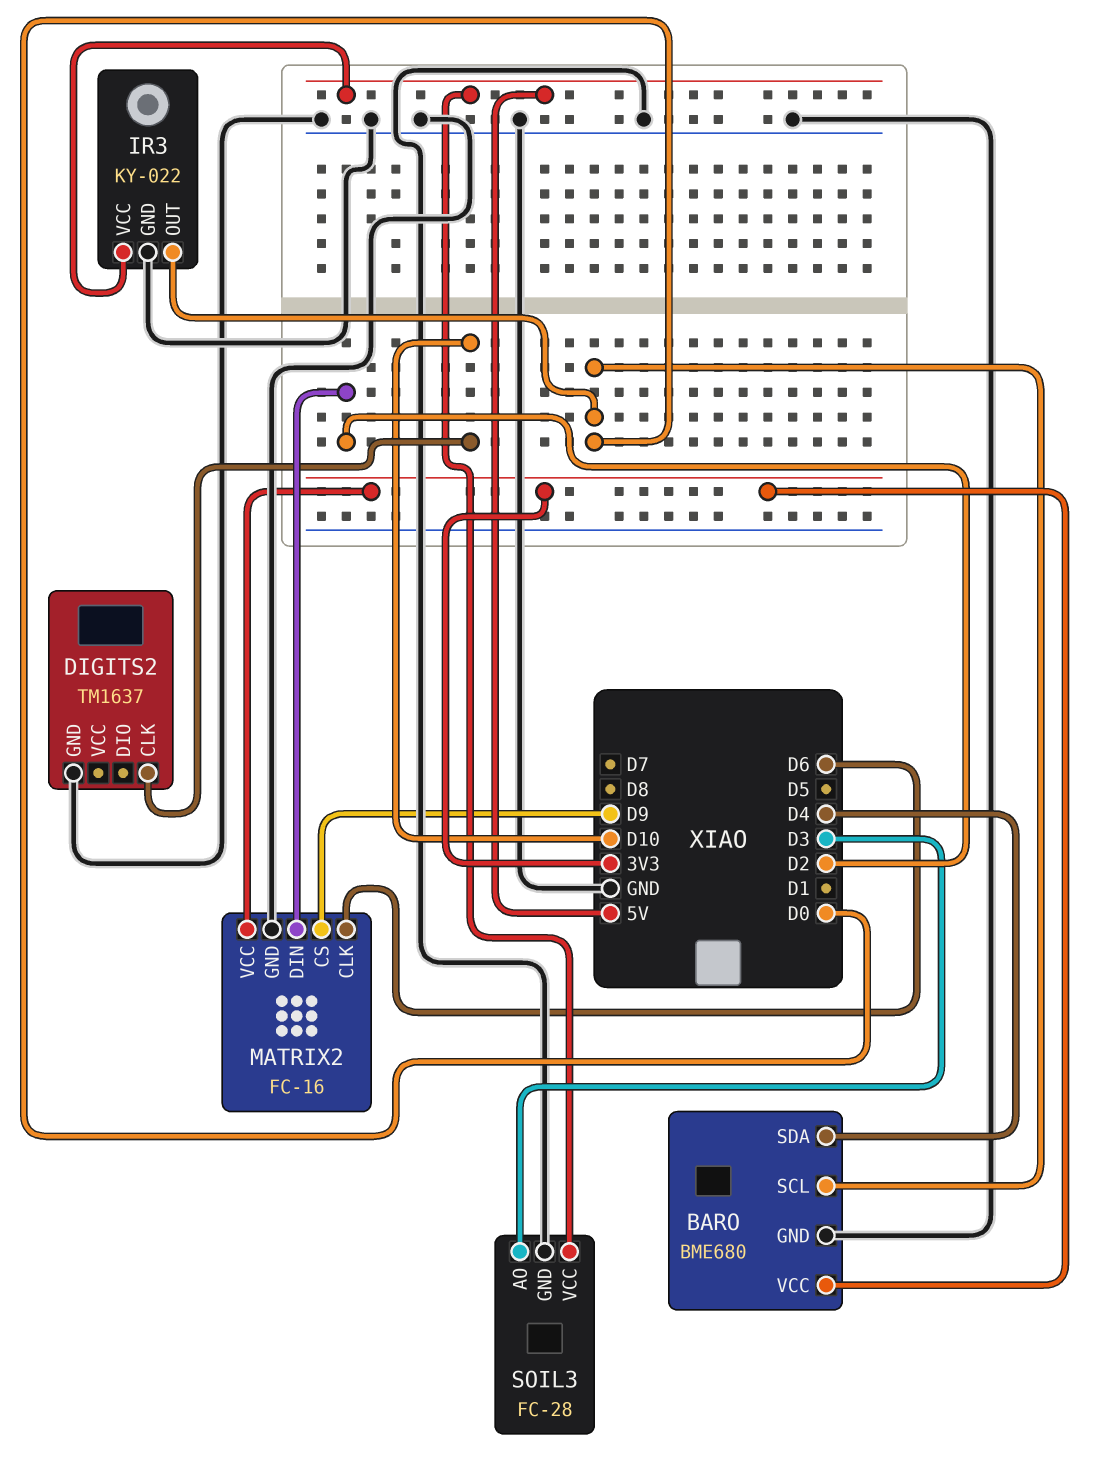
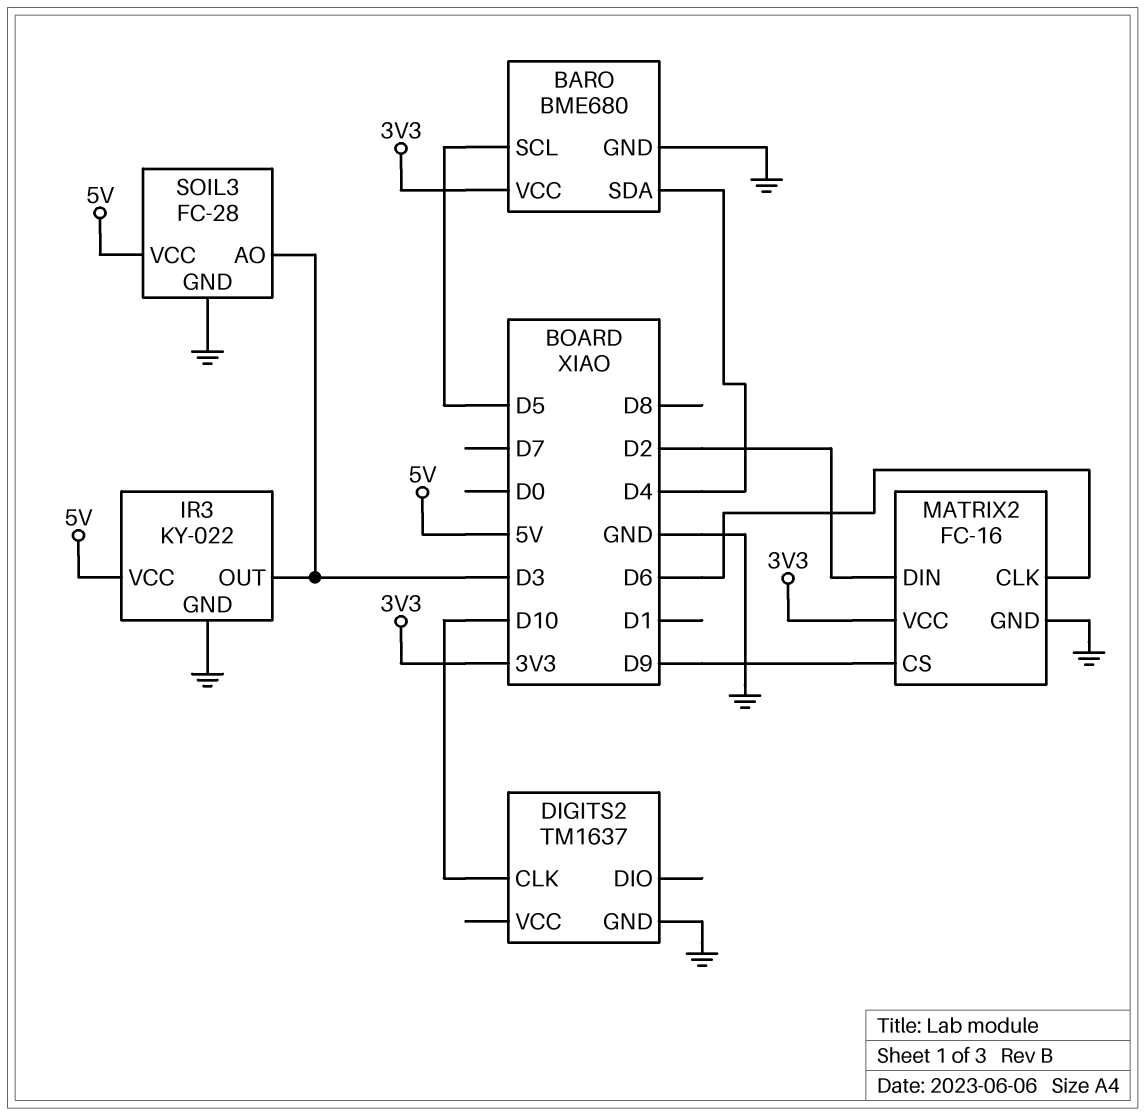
BARO pin SCL: D0 -> D5
IR3 pin OUT: D0 -> D3

